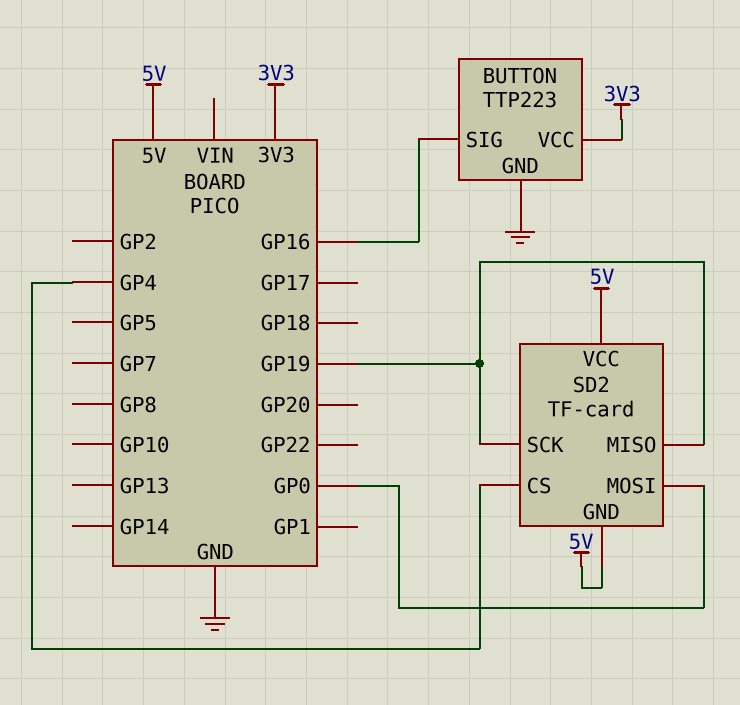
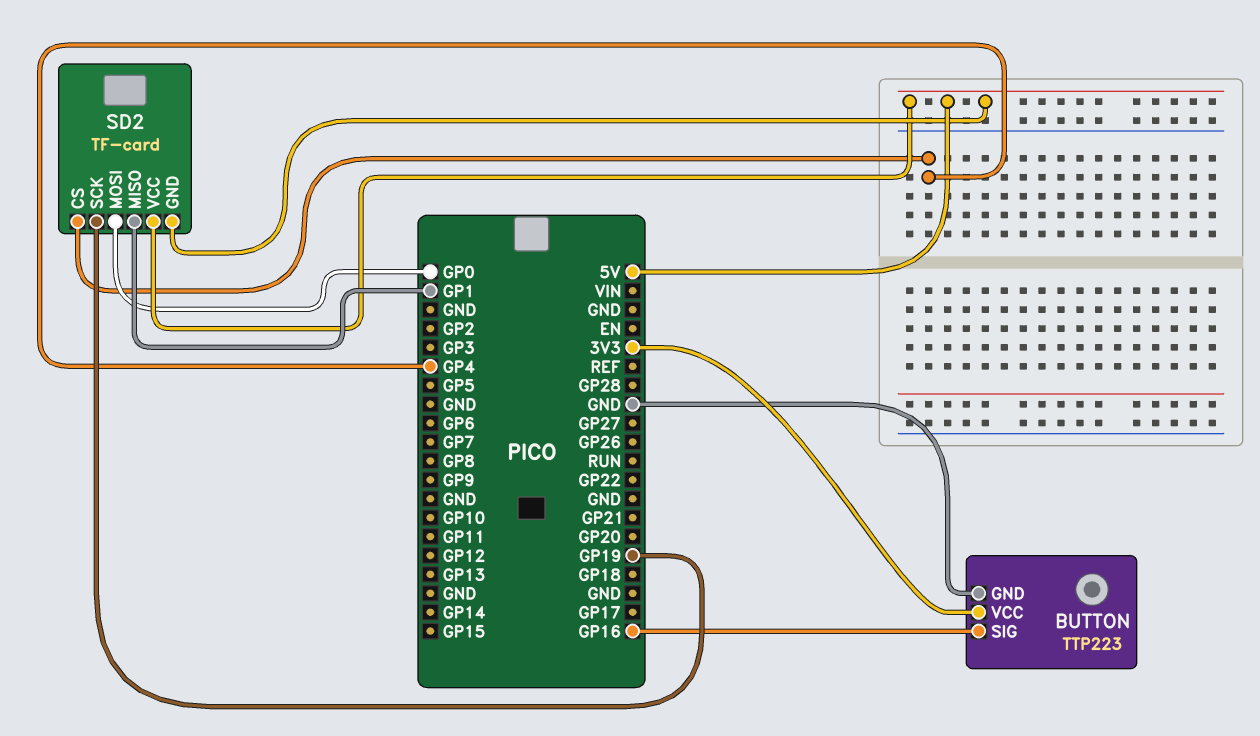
SD2 pin MISO: GP19 -> GP1

